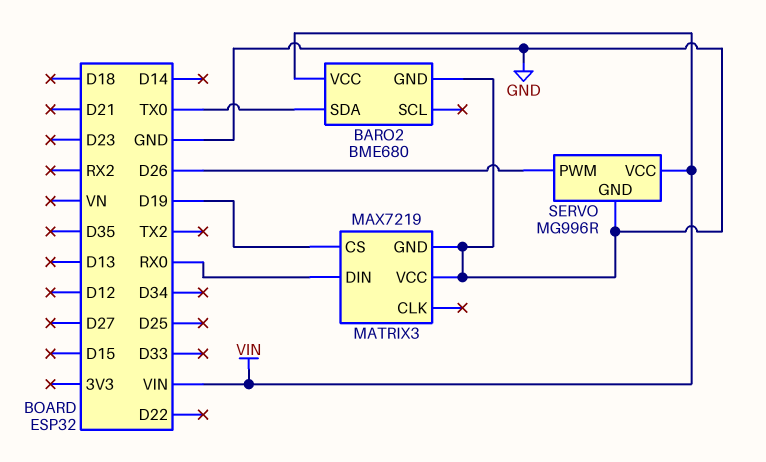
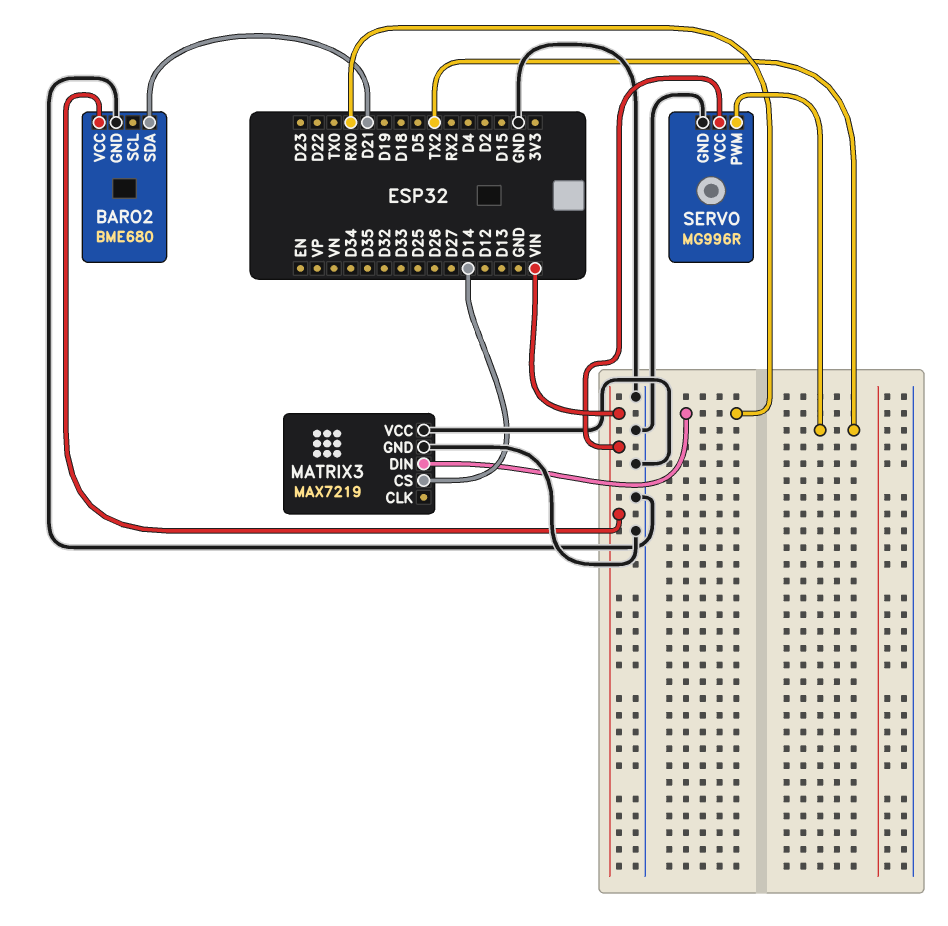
BARO2 pin SDA: TX0 -> D21
MATRIX3 pin CS: D19 -> D14
SERVO pin PWM: D26 -> TX2

